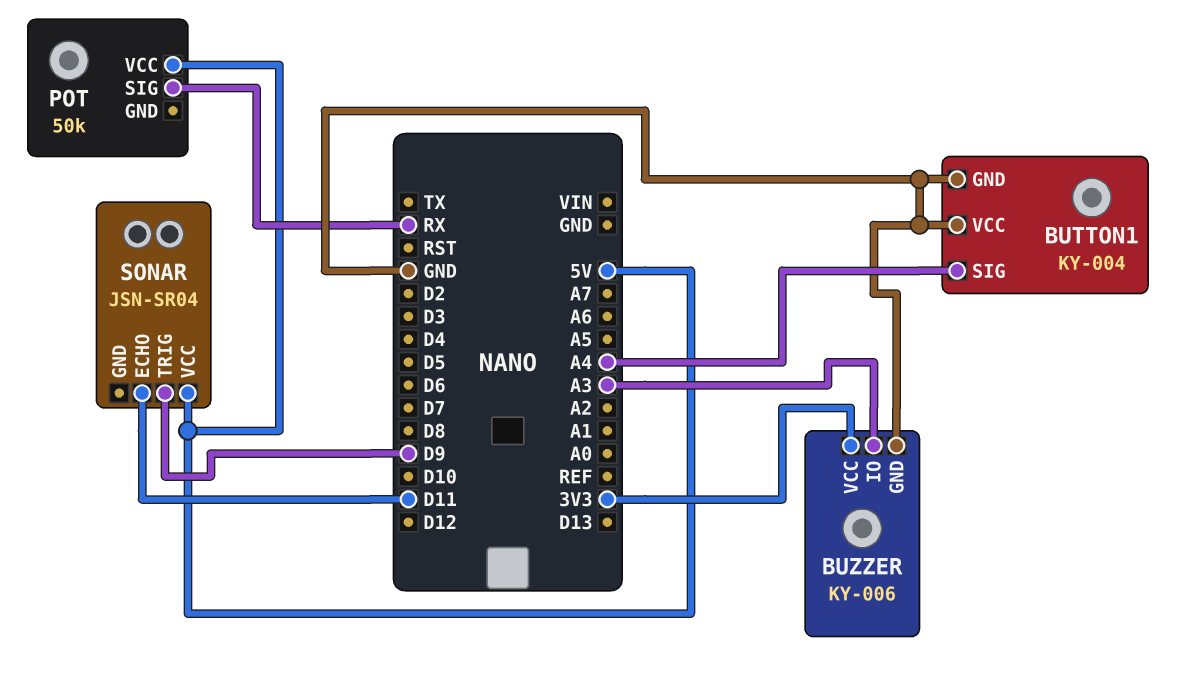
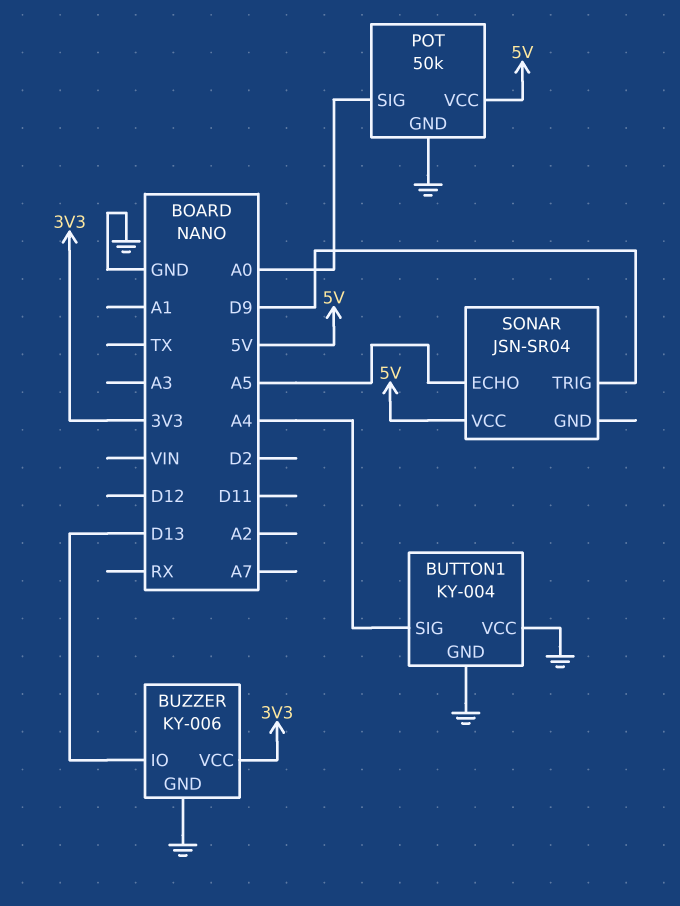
BUZZER pin IO: A3 -> D13
POT pin GND: none -> GND
POT pin SIG: RX -> A0
SONAR pin ECHO: D11 -> A5

